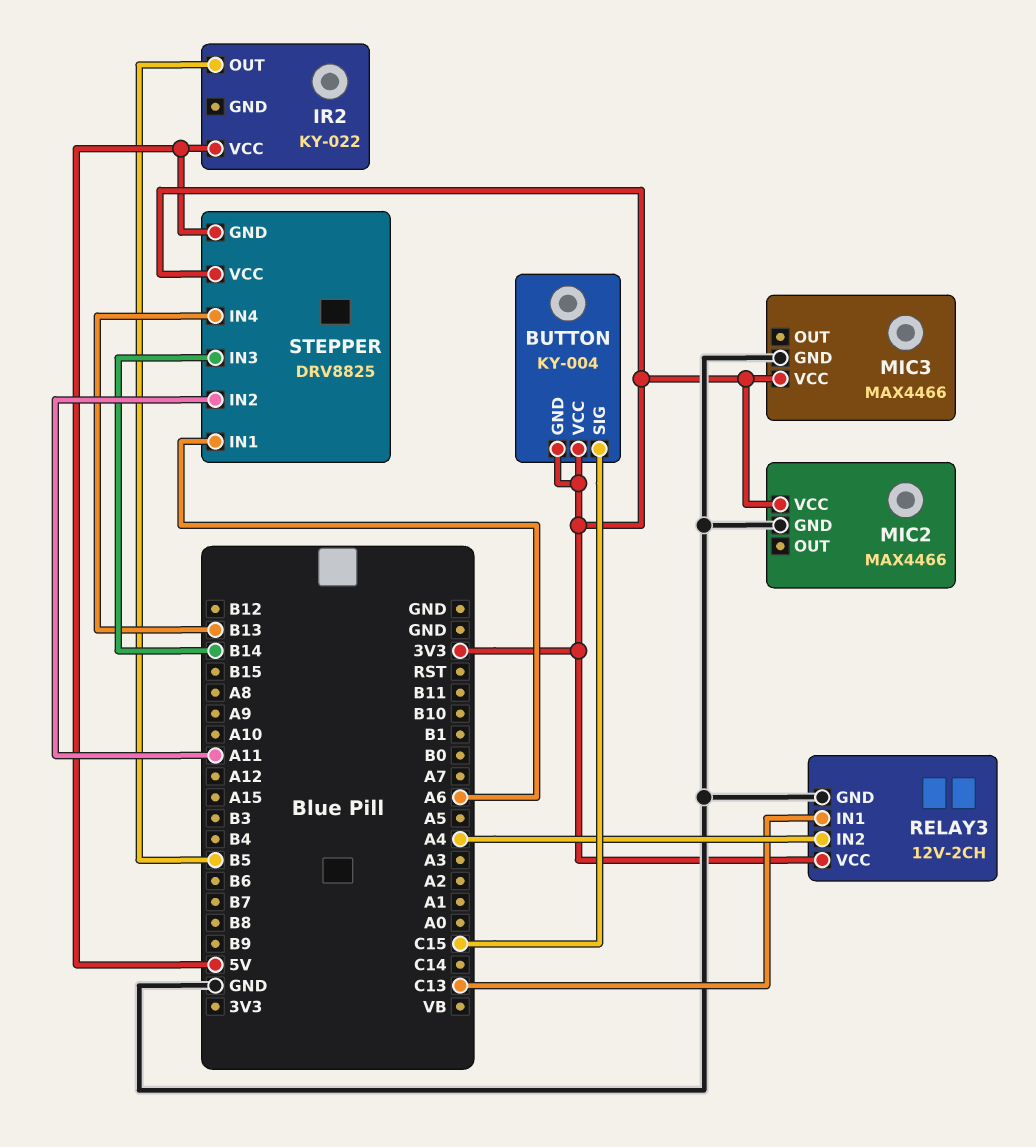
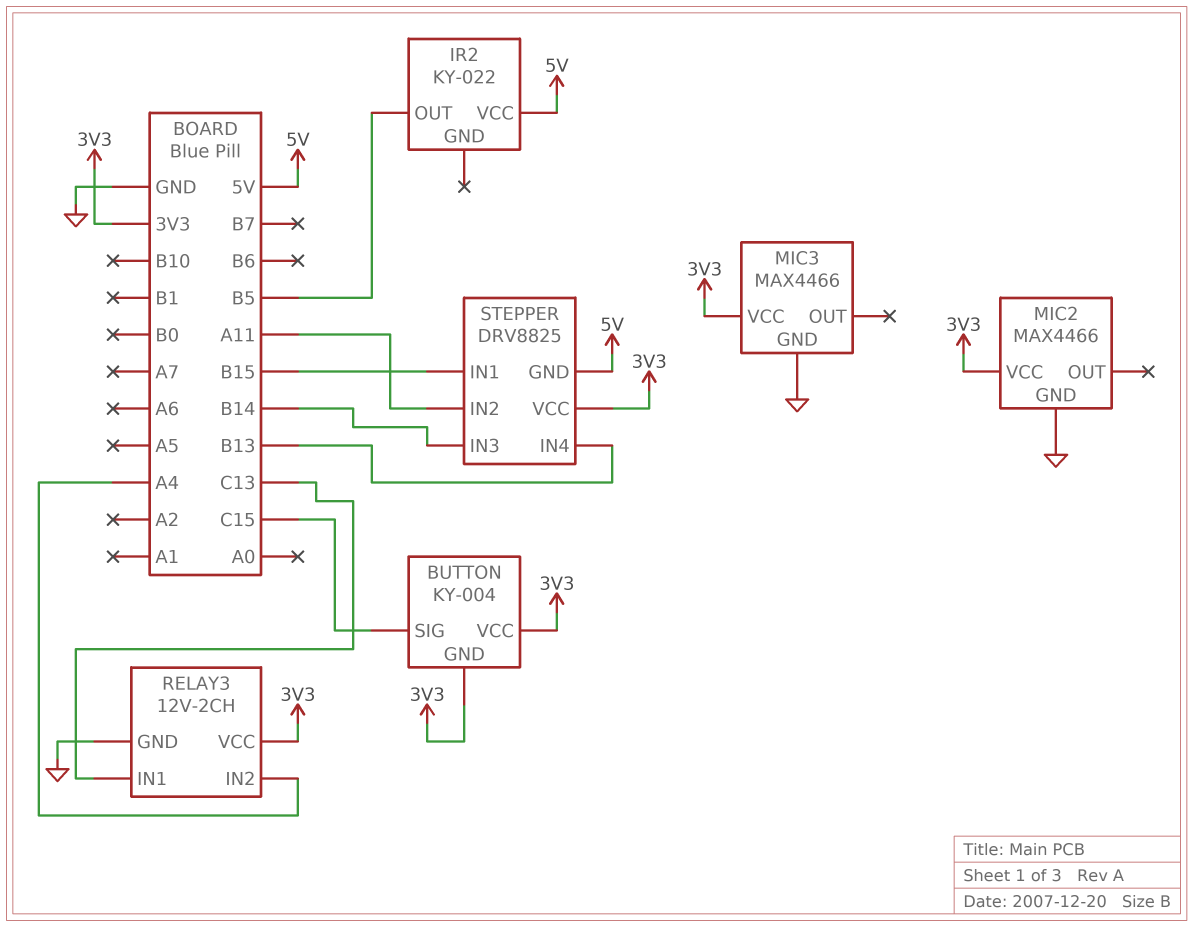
STEPPER pin IN1: A6 -> B15

